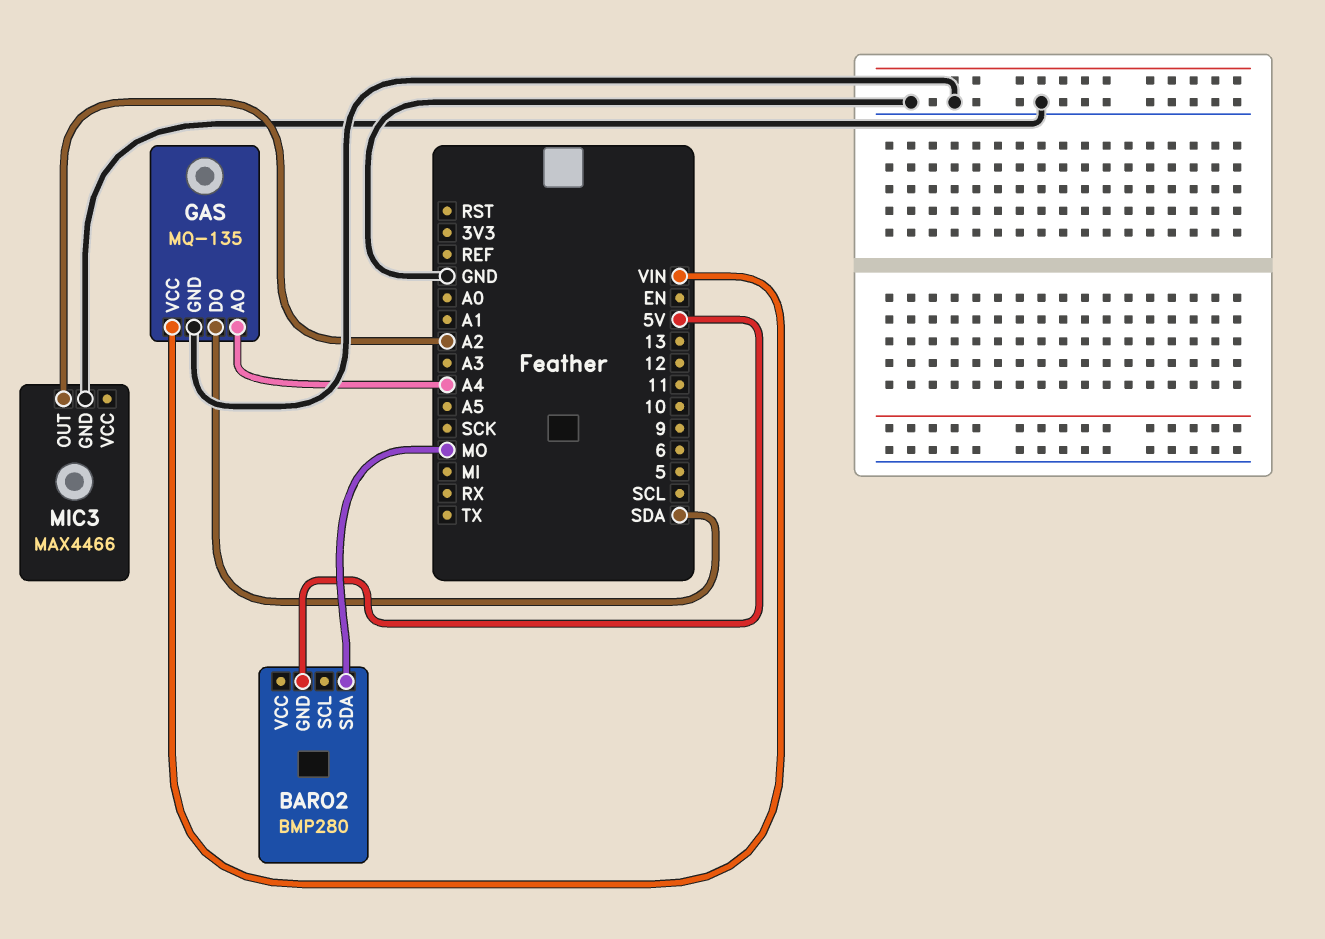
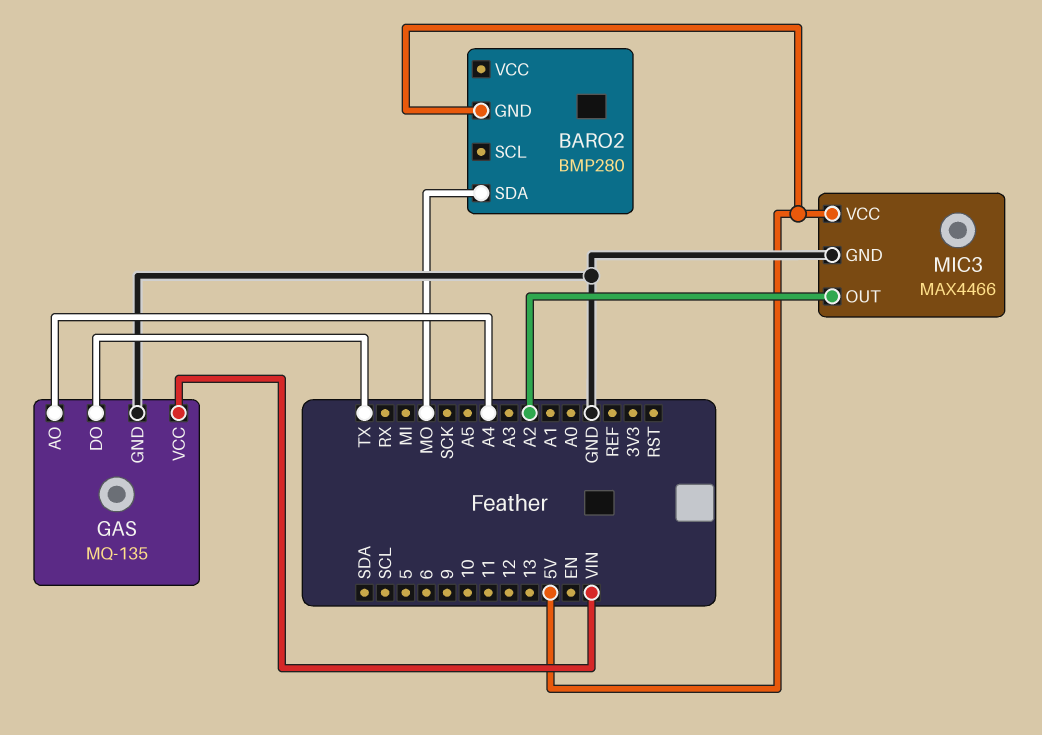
GAS pin DO: SDA -> TX
MIC3 pin VCC: none -> 5V

